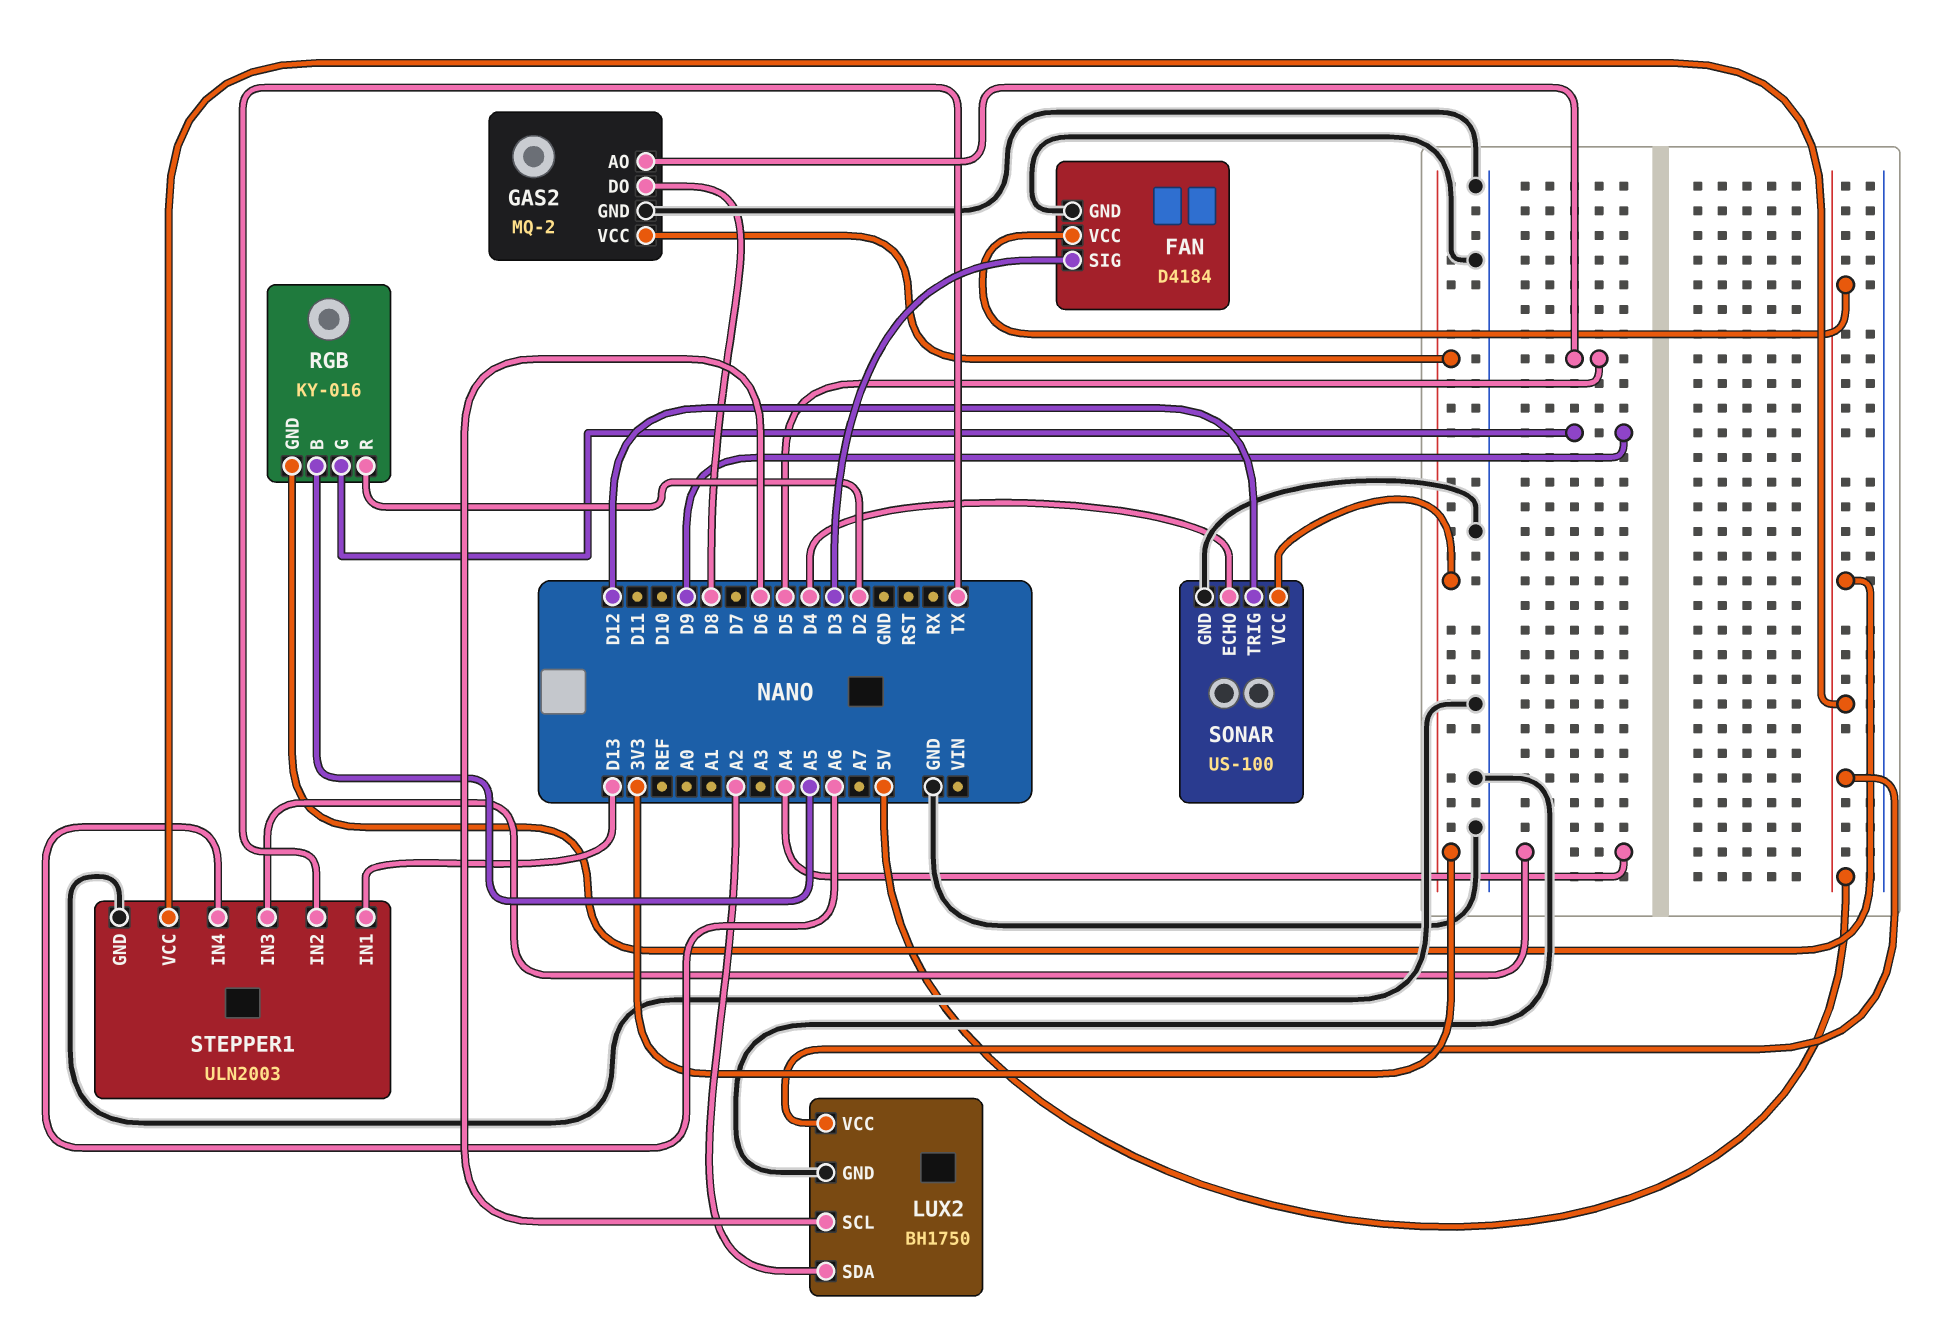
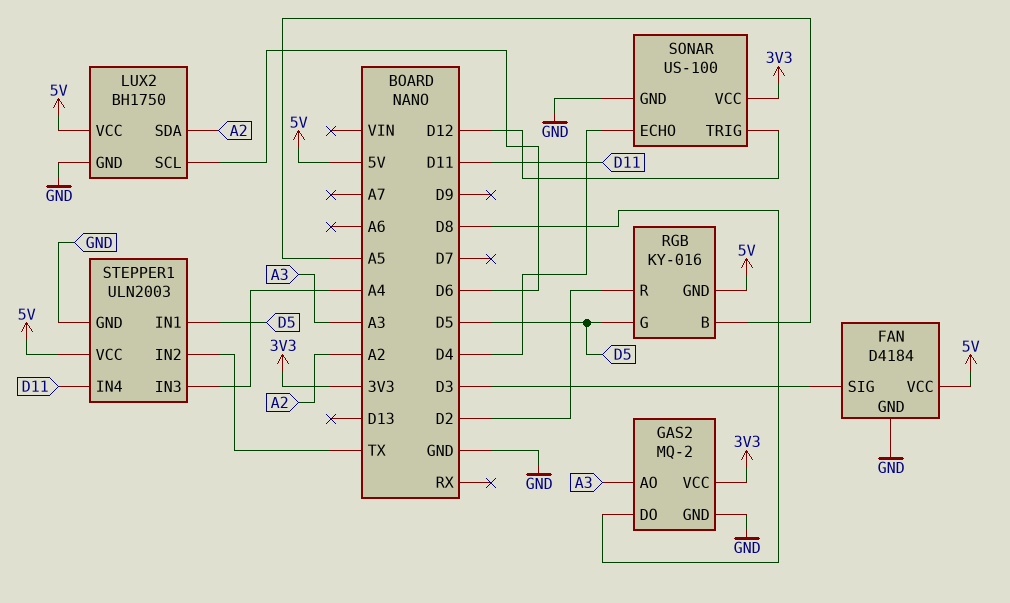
GAS2 pin AO: D5 -> A3
RGB pin G: D9 -> D5
STEPPER1 pin IN1: D13 -> D5
STEPPER1 pin IN4: A6 -> D11

